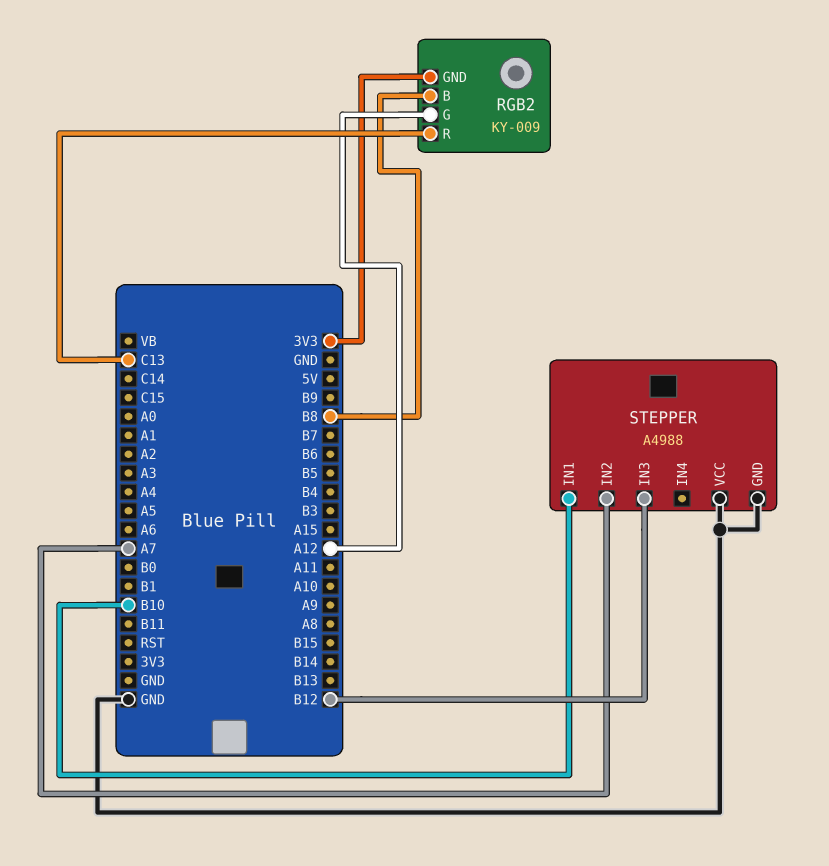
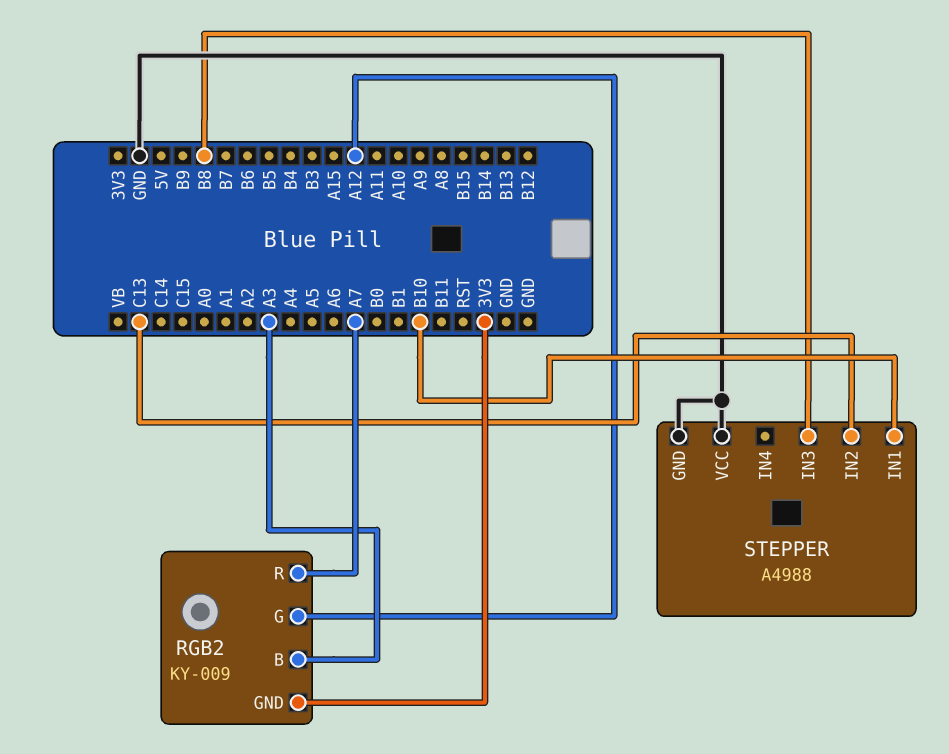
RGB2 pin B: B8 -> A3
RGB2 pin R: C13 -> A7
STEPPER pin IN2: A7 -> C13
STEPPER pin IN3: B12 -> B8

